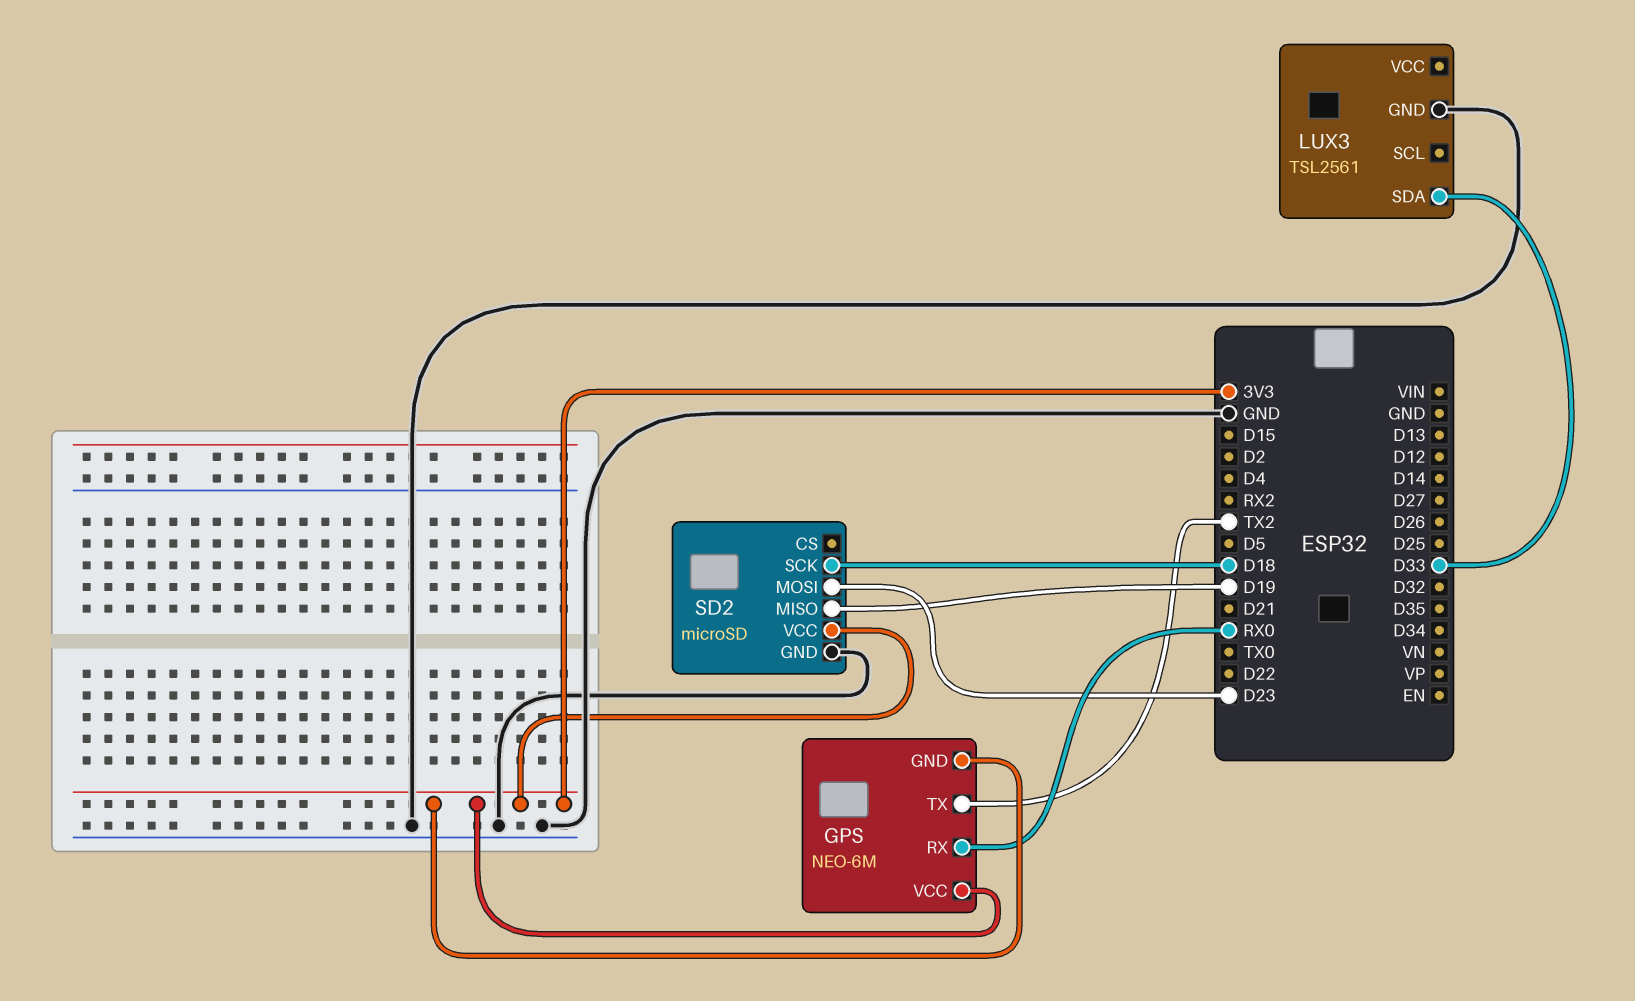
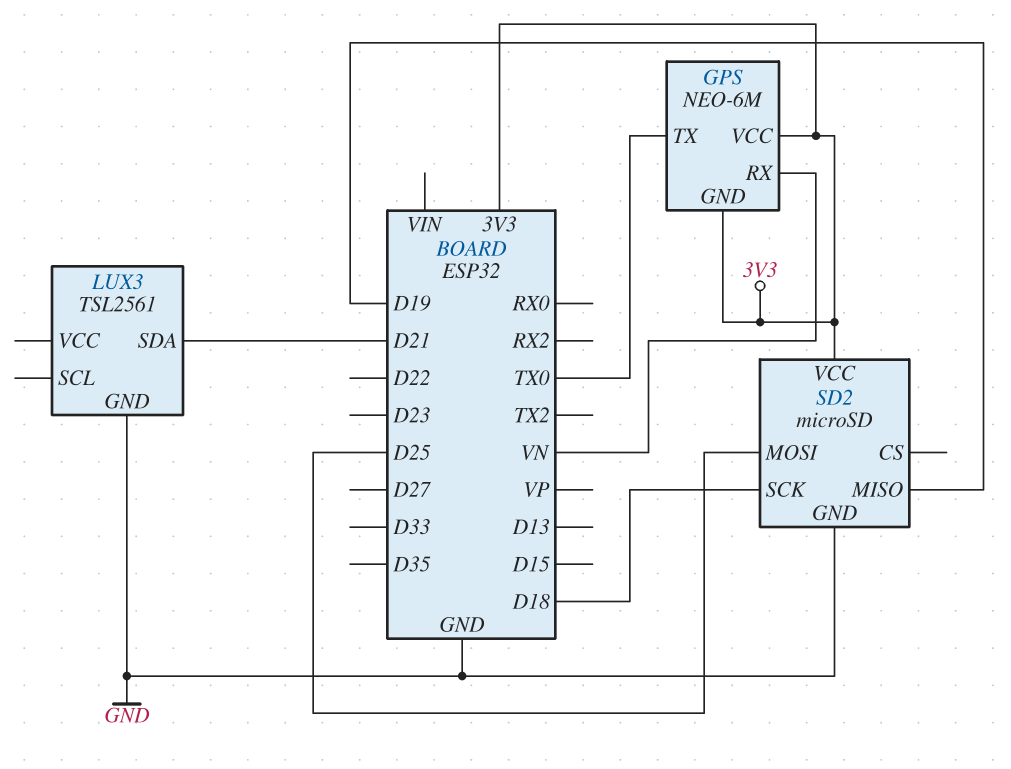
GPS pin RX: RX0 -> VN
GPS pin TX: TX2 -> TX0
LUX3 pin SDA: D33 -> D21
SD2 pin MOSI: D23 -> D25

